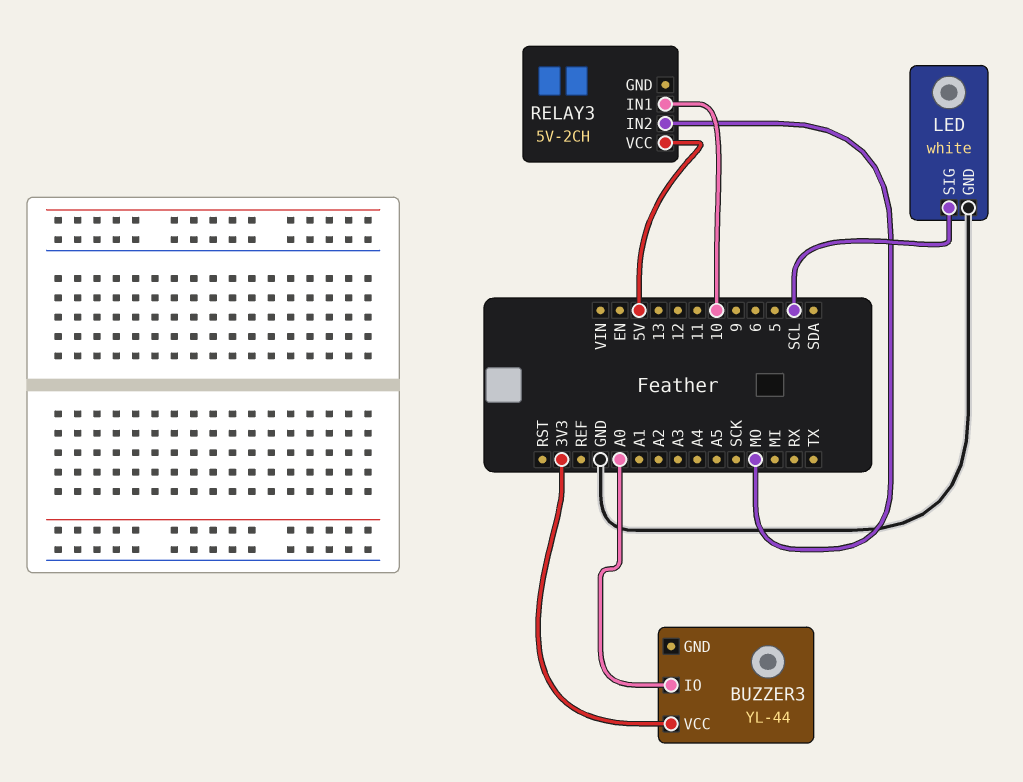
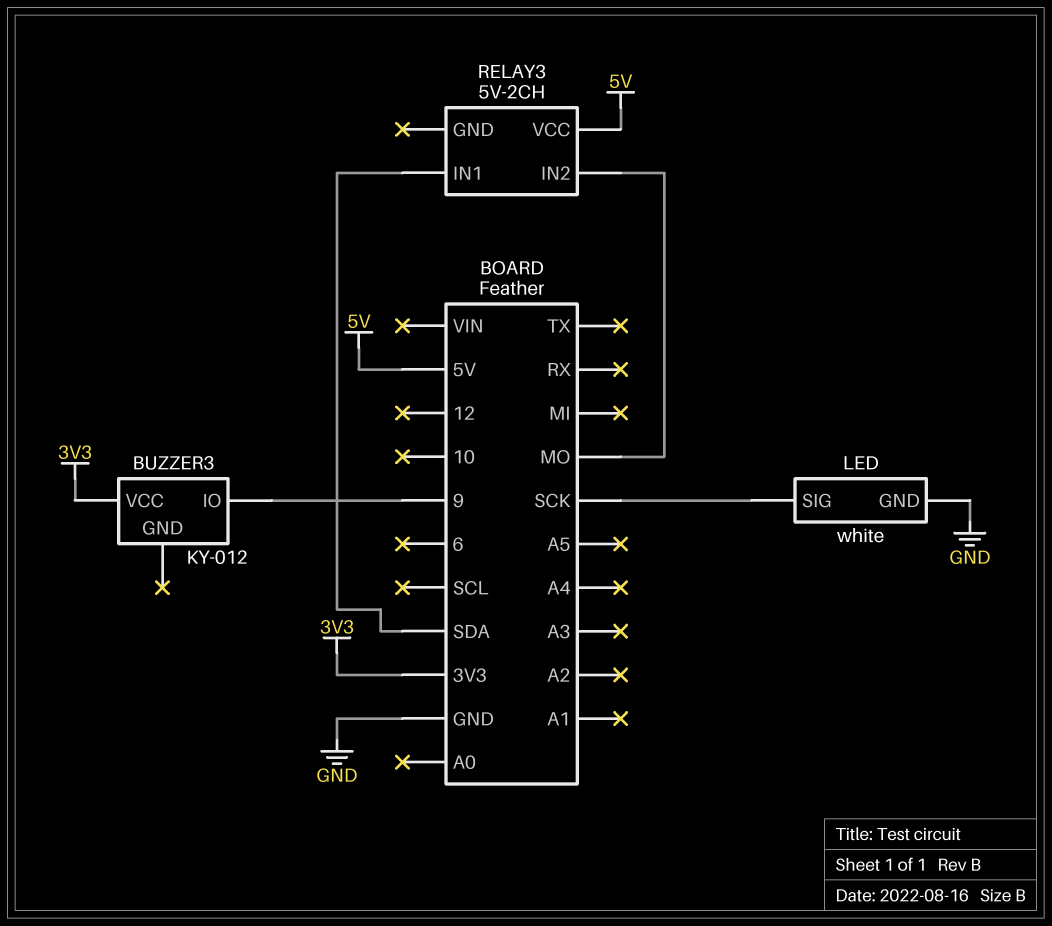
BUZZER3: YL-44 -> KY-012
BUZZER3 pin IO: A0 -> 9
LED pin SIG: SCL -> SCK
RELAY3 pin IN1: 10 -> SDA

